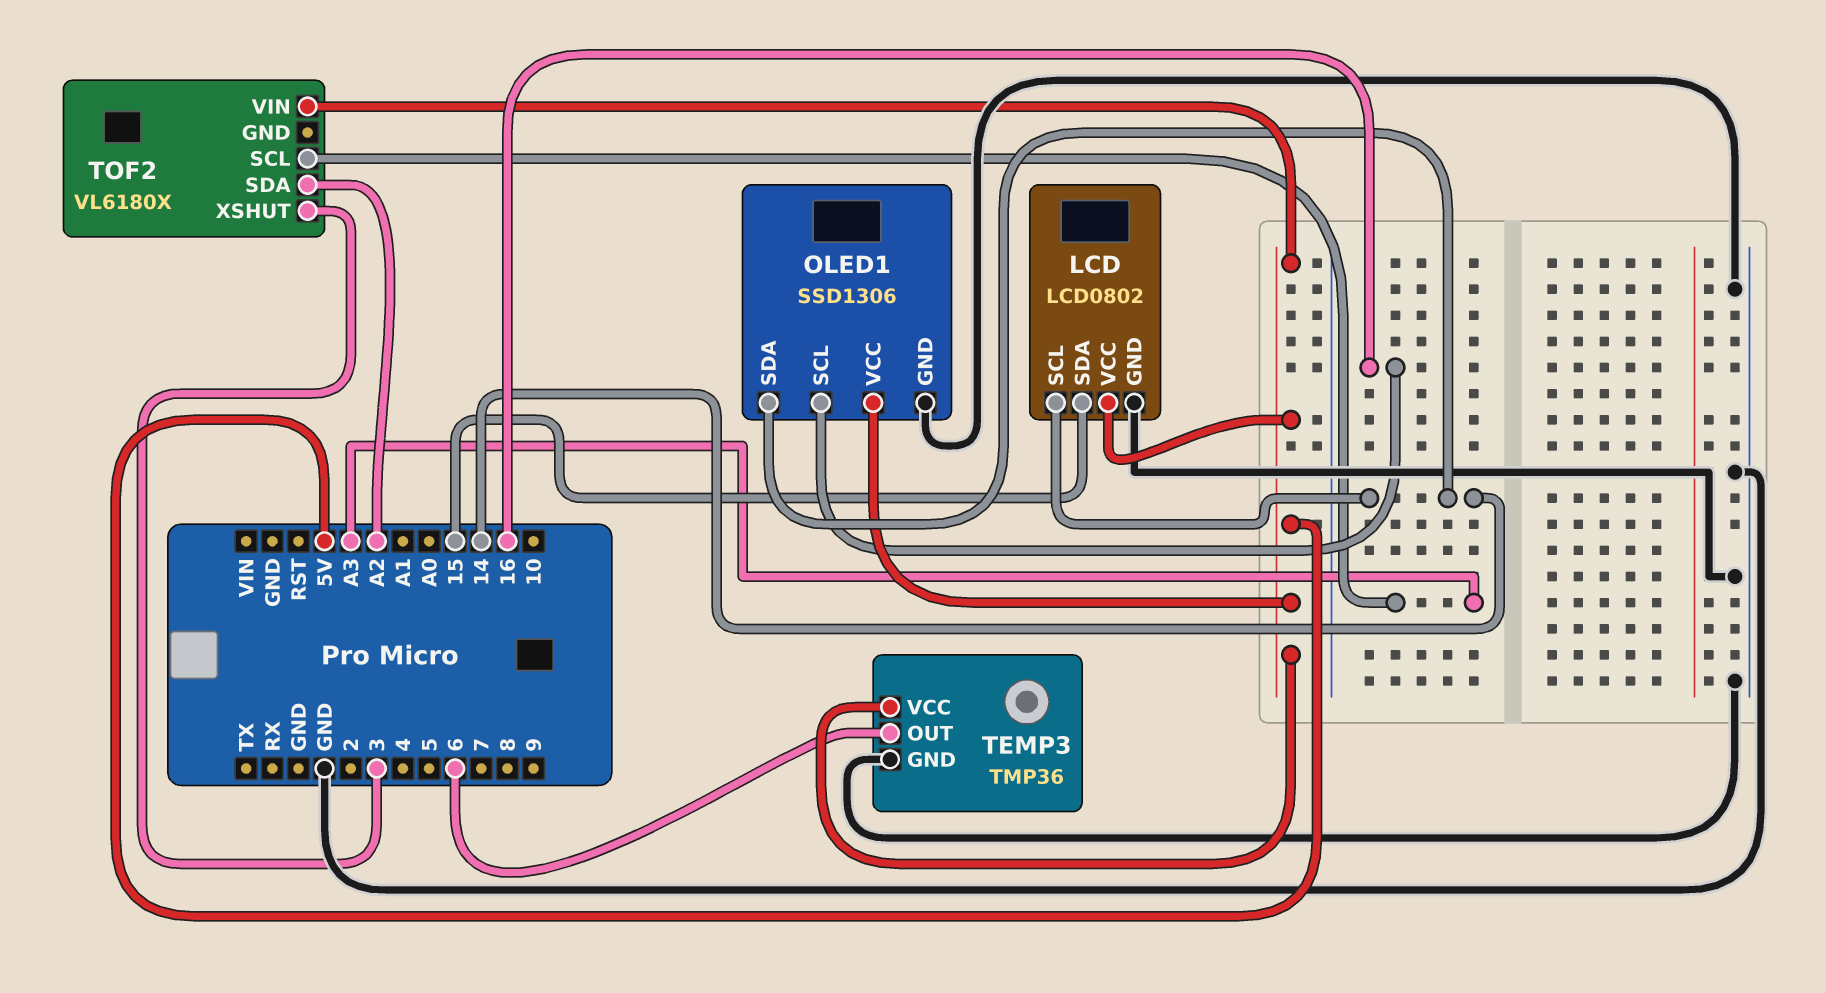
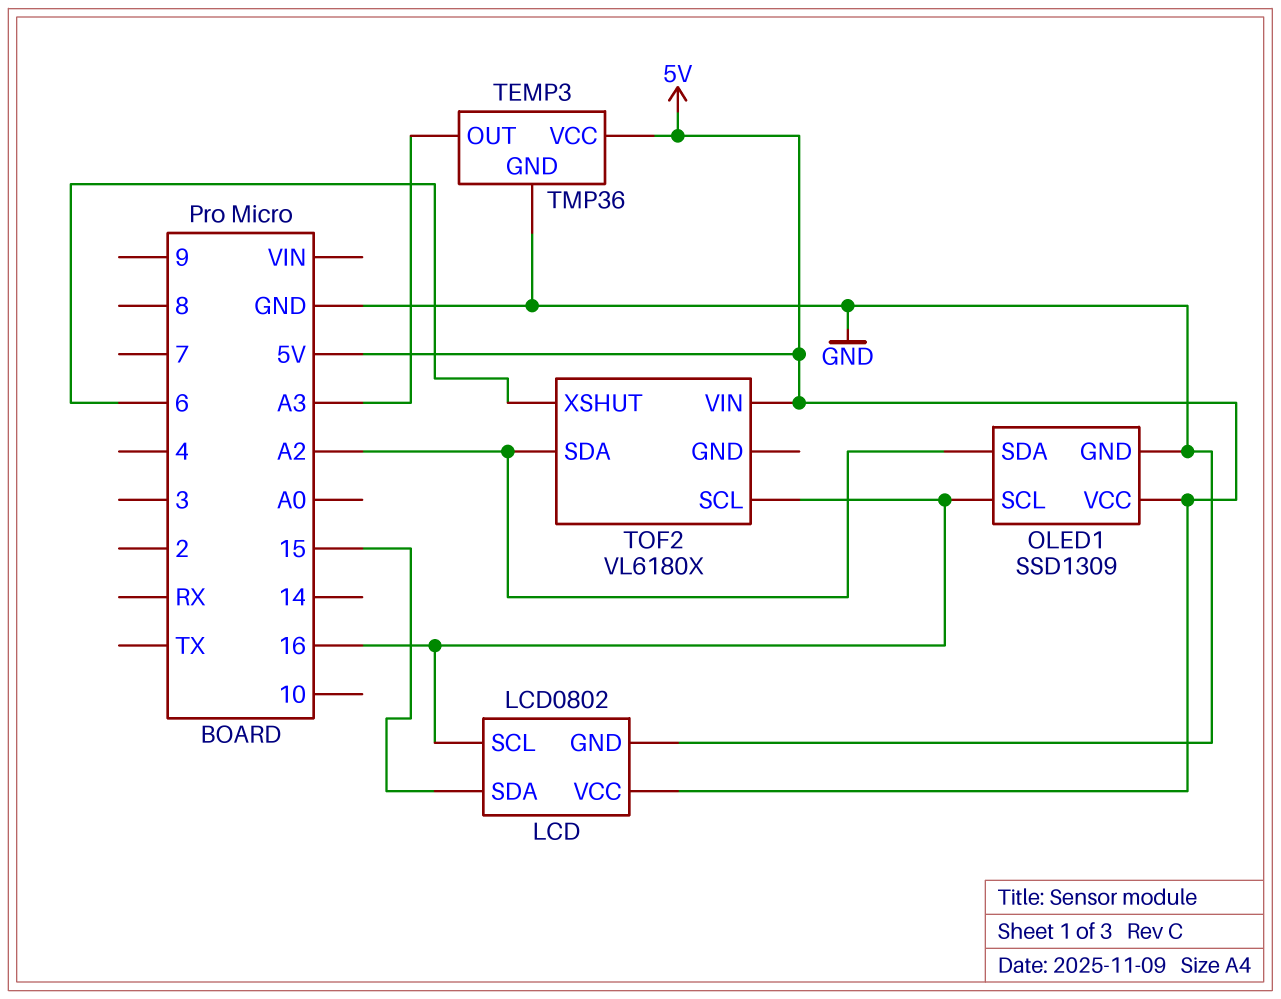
LCD pin SCL: 14 -> 16
OLED1: SSD1306 -> SSD1309
OLED1 pin SDA: 14 -> A2
TEMP3 pin OUT: 6 -> A3
TOF2 pin SCL: A3 -> 16
TOF2 pin XSHUT: 3 -> 6

